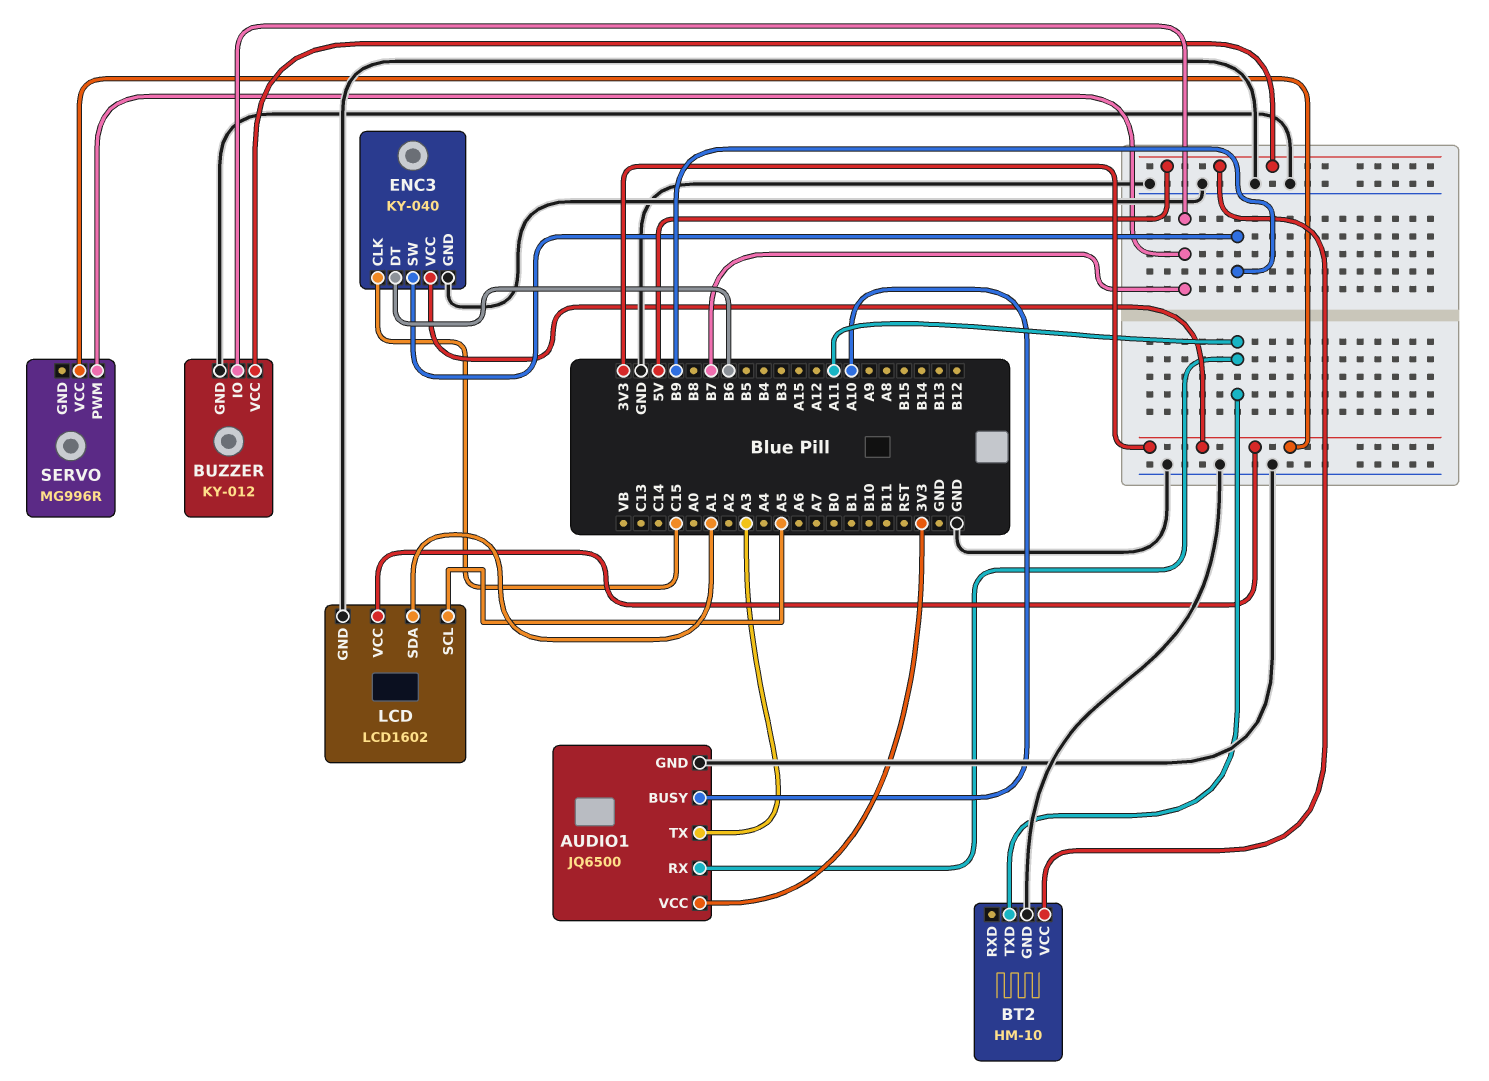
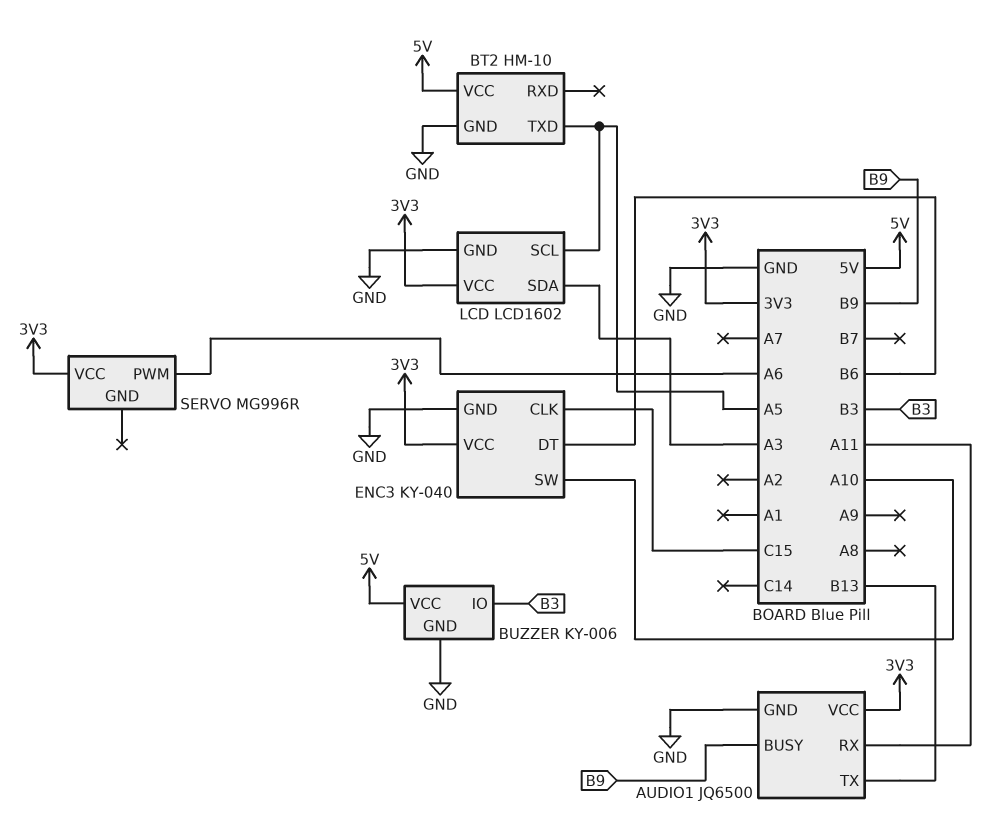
AUDIO1 pin BUSY: A10 -> B9
AUDIO1 pin TX: A3 -> B13
BT2 pin TXD: A11 -> A5
BUZZER: KY-012 -> KY-006
BUZZER pin IO: B7 -> B3
ENC3 pin SW: B9 -> A10
LCD pin SDA: A1 -> A3
SERVO pin PWM: B7 -> A6

